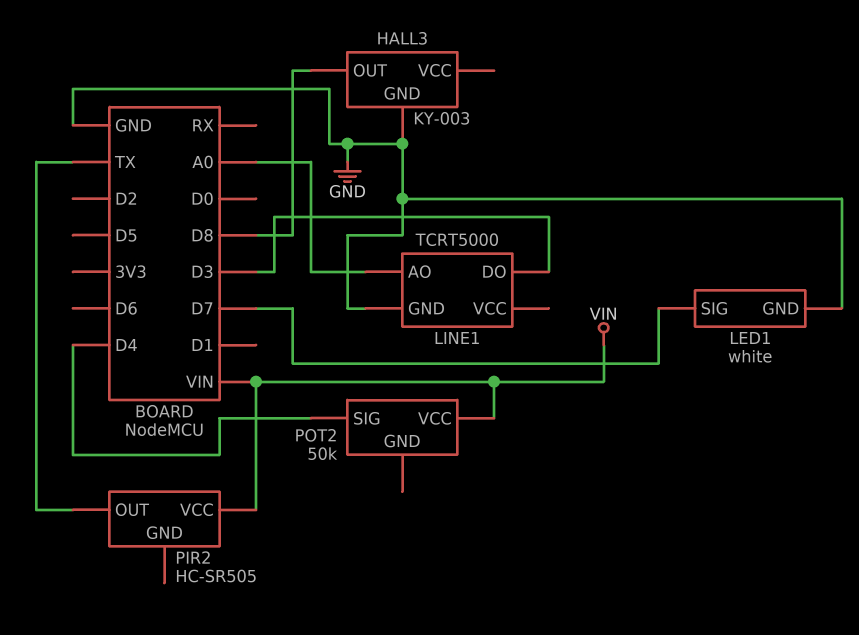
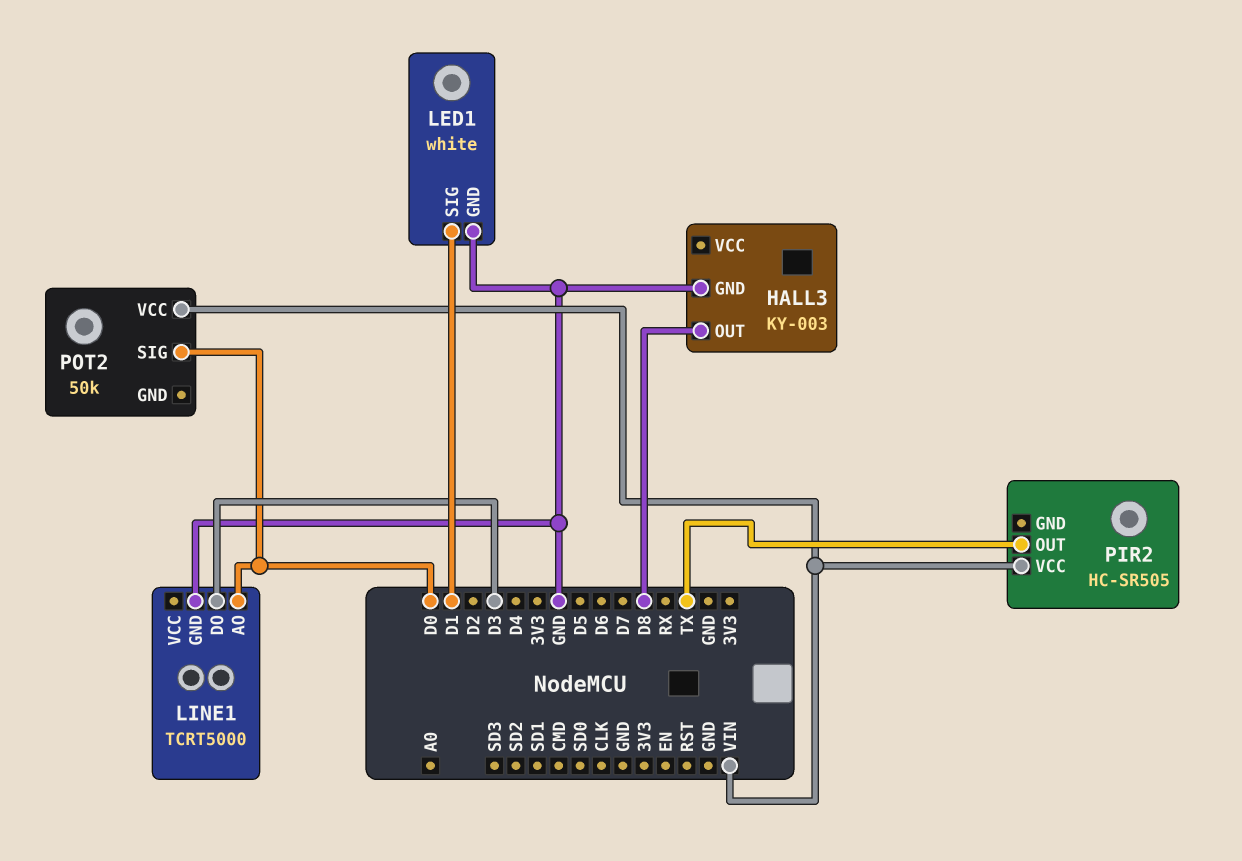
LED1 pin SIG: D7 -> D1
LINE1 pin AO: A0 -> D0
POT2 pin SIG: D4 -> D0

